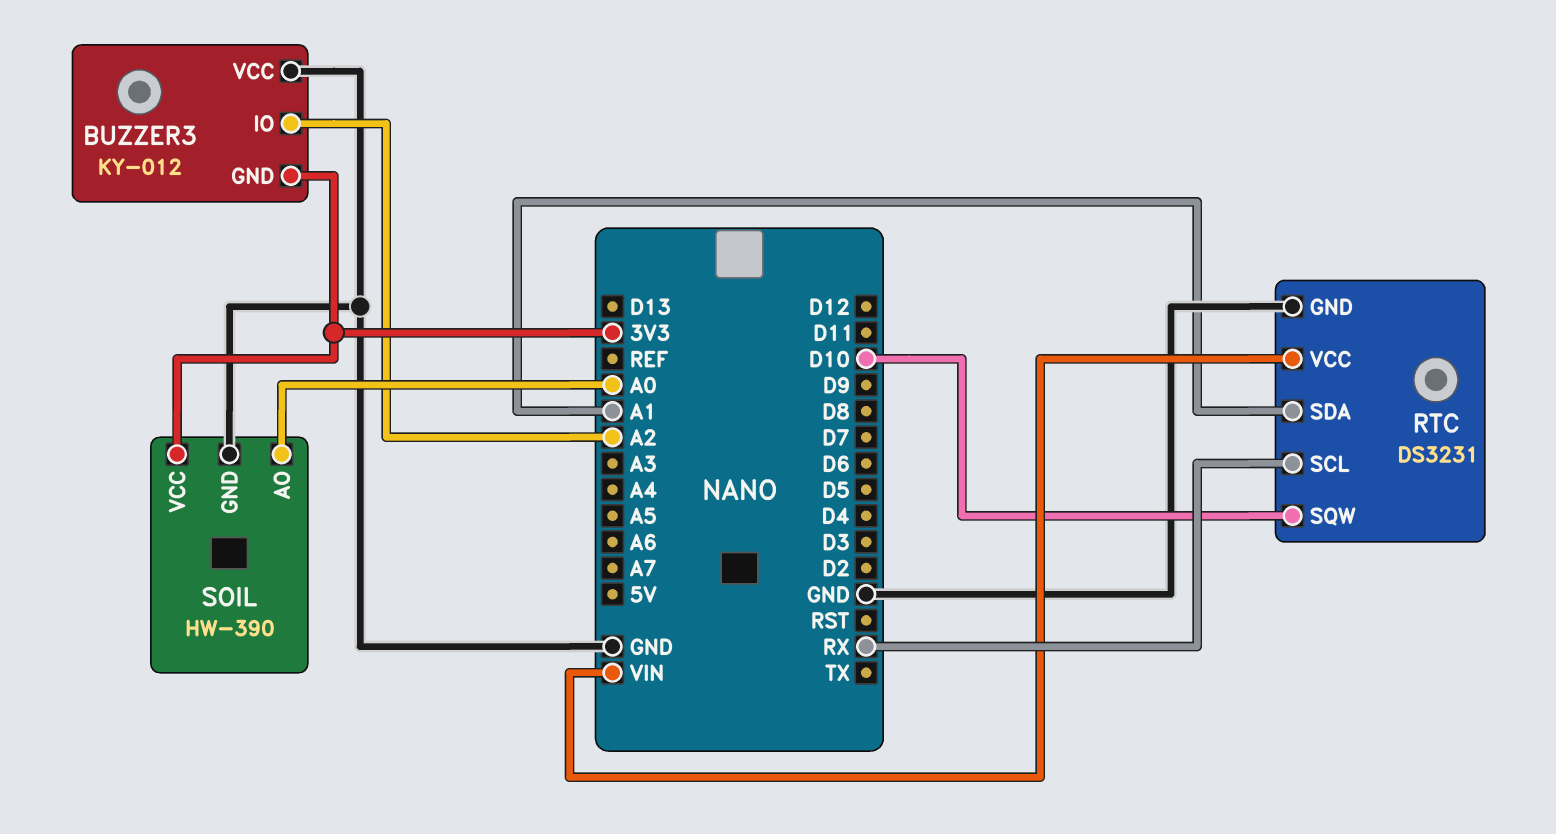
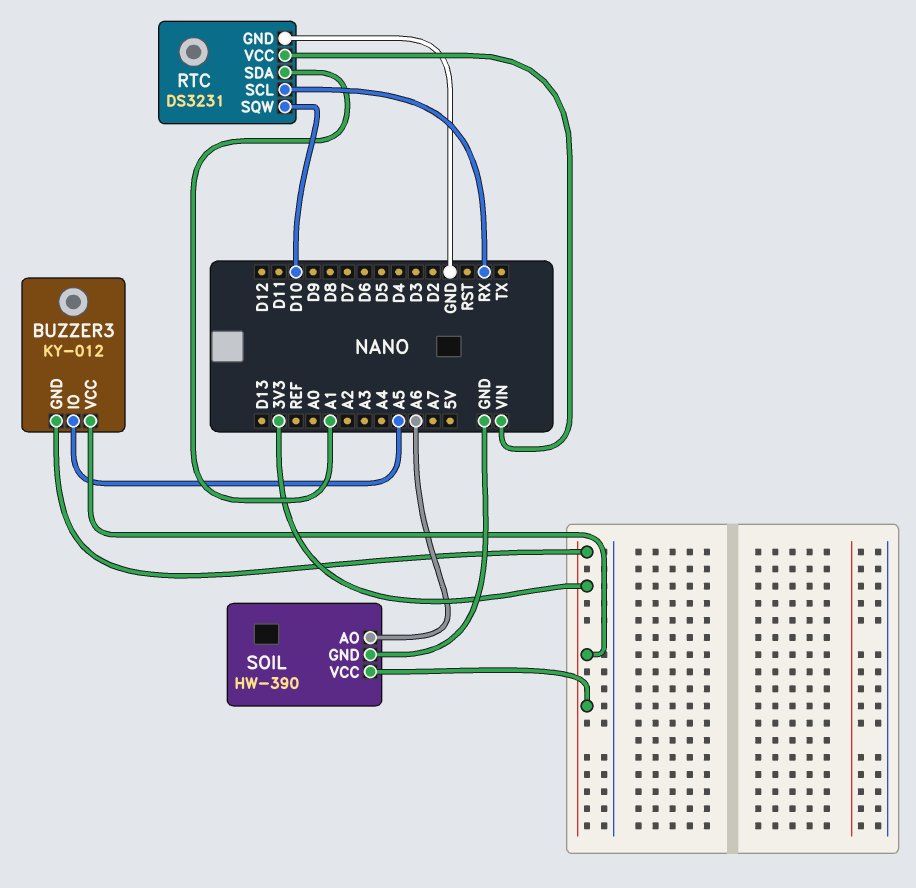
BUZZER3 pin IO: A2 -> A5
BUZZER3 pin VCC: GND -> 3V3
SOIL pin AO: A0 -> A6

